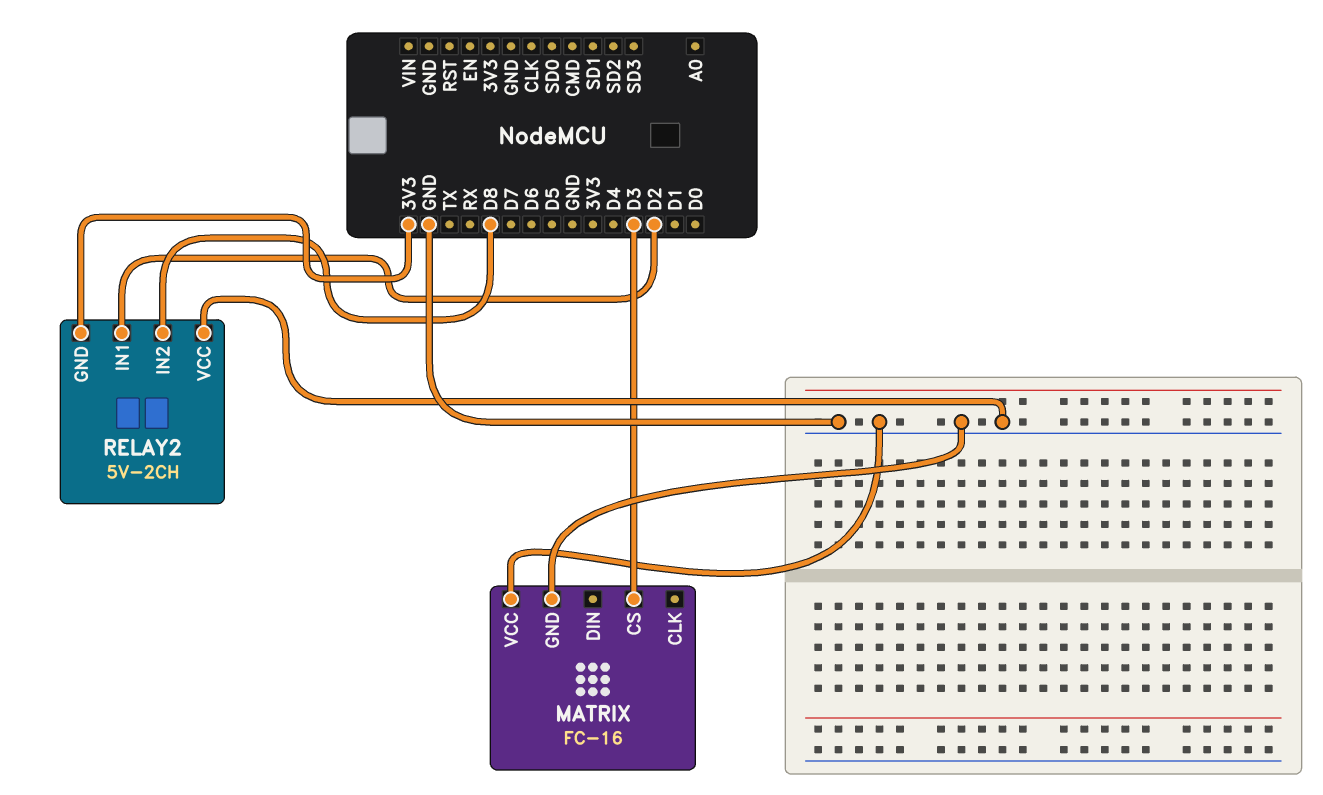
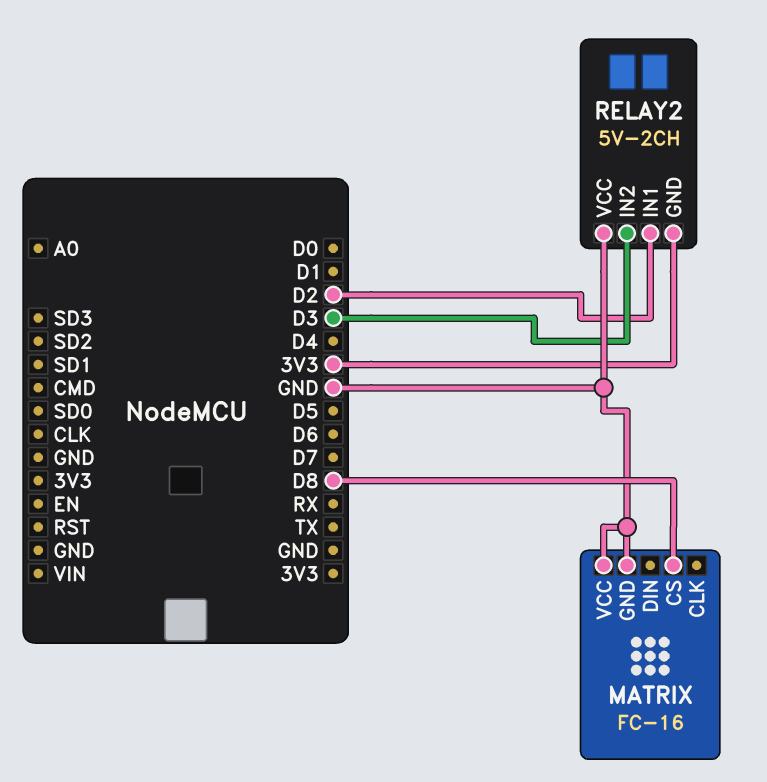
MATRIX pin CS: D3 -> D8
RELAY2 pin IN2: D8 -> D3

